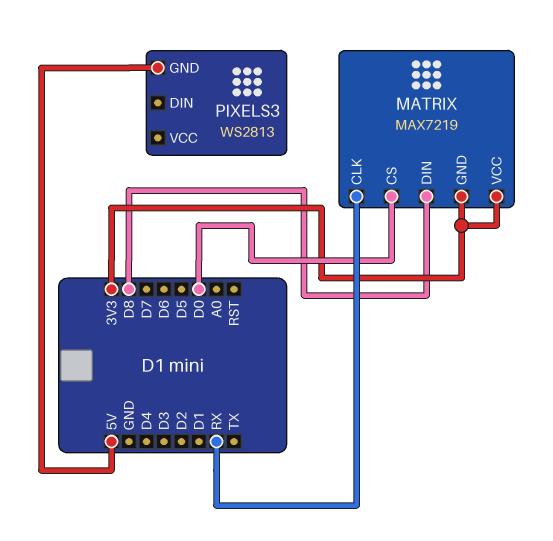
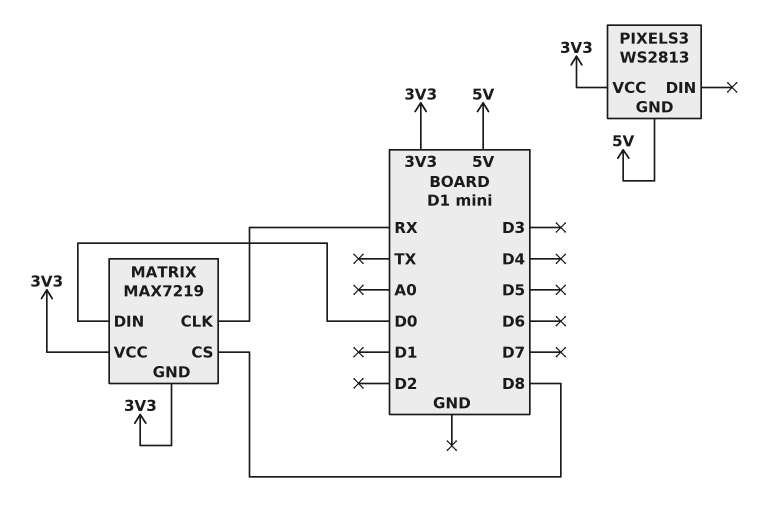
MATRIX pin CS: D0 -> D8
MATRIX pin DIN: D8 -> D0
PIXELS3 pin VCC: none -> 3V3

